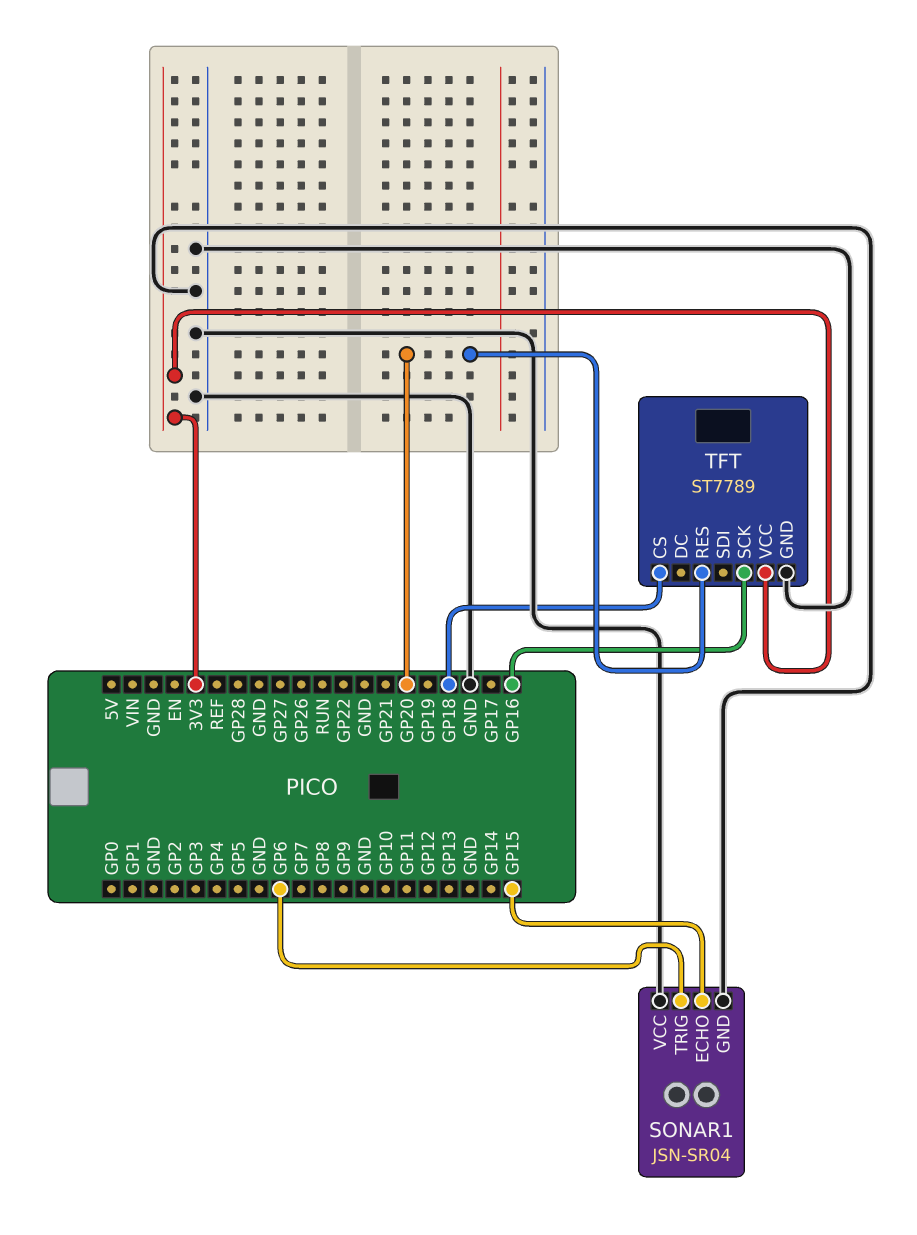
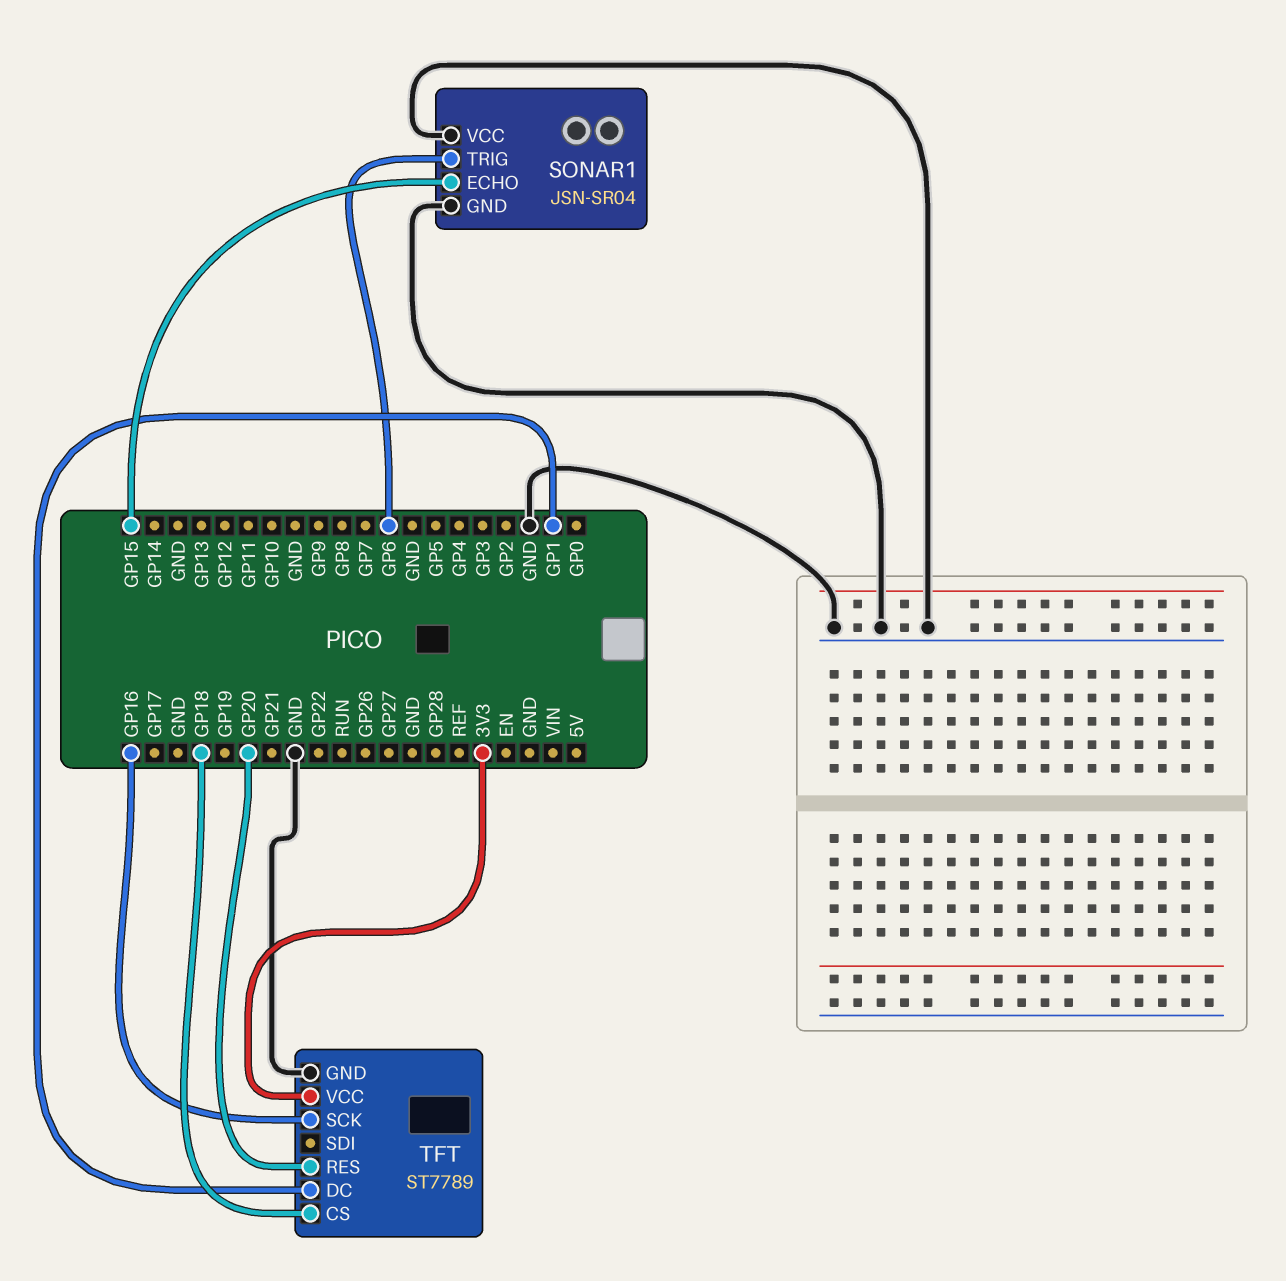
TFT pin DC: none -> GP1

